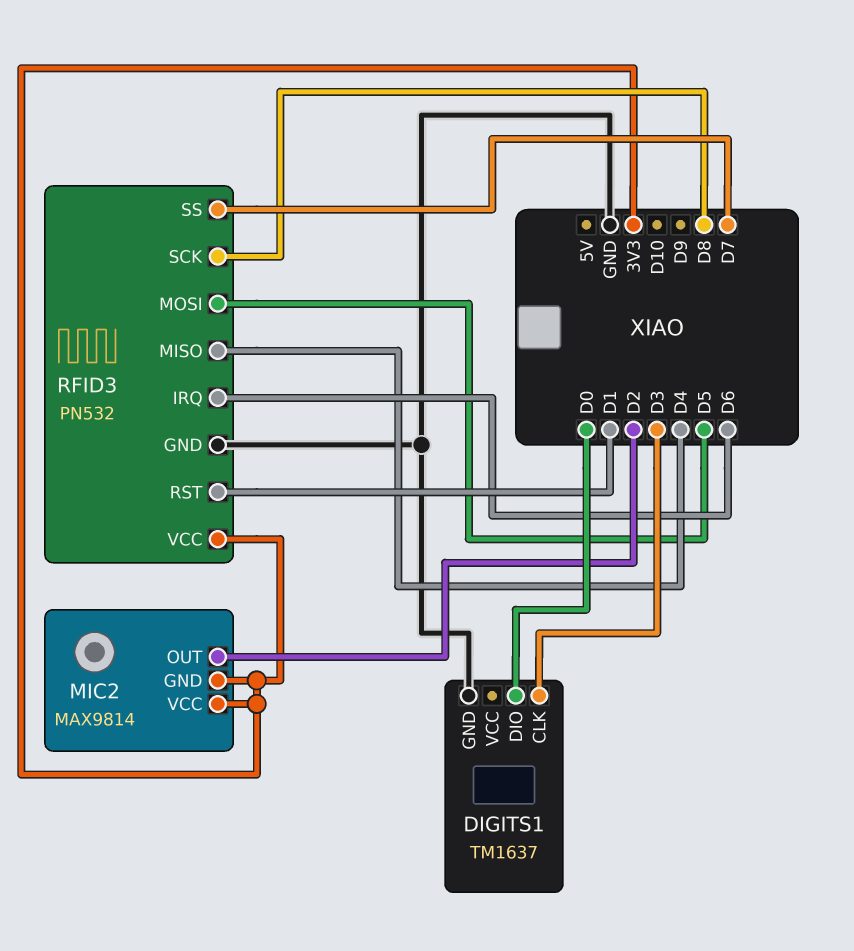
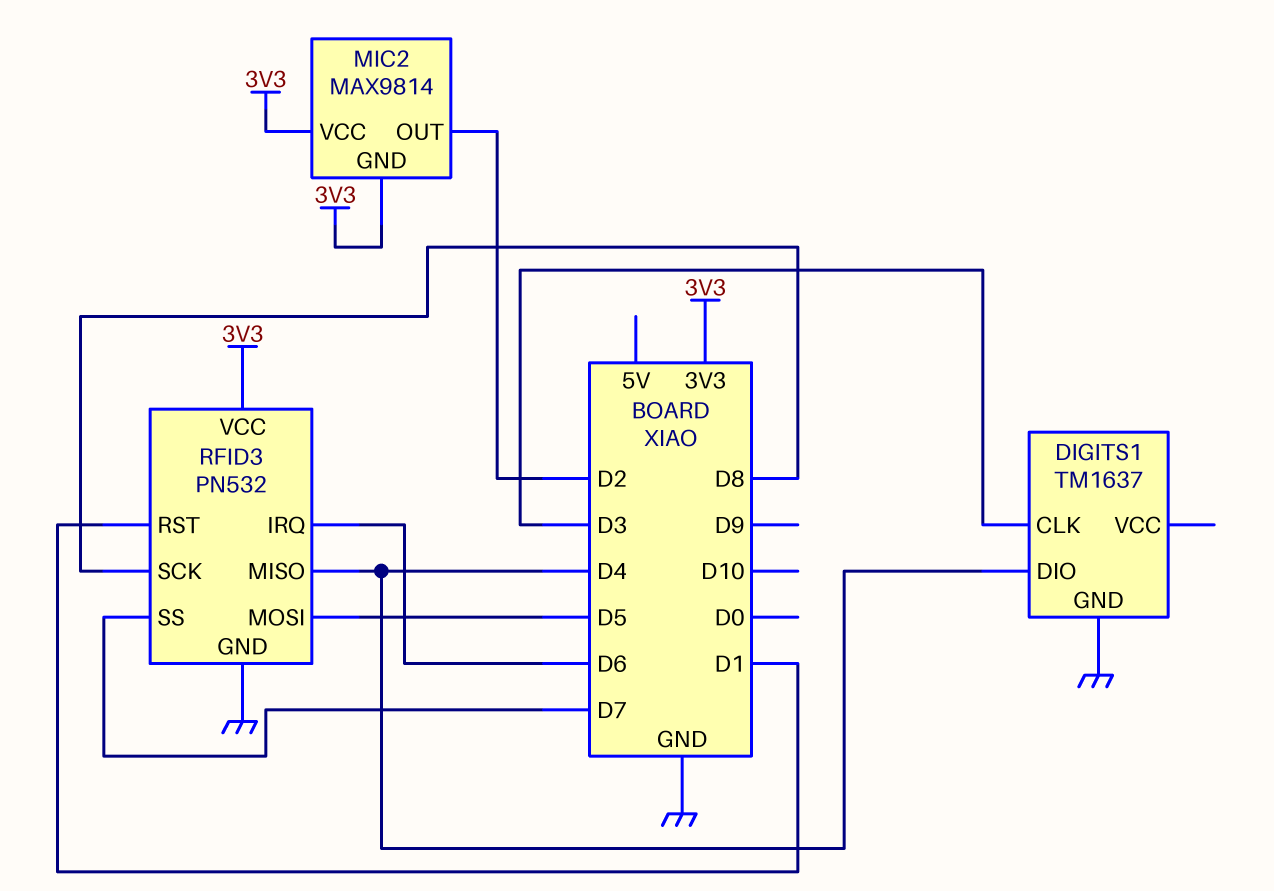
DIGITS1 pin DIO: D0 -> D4

